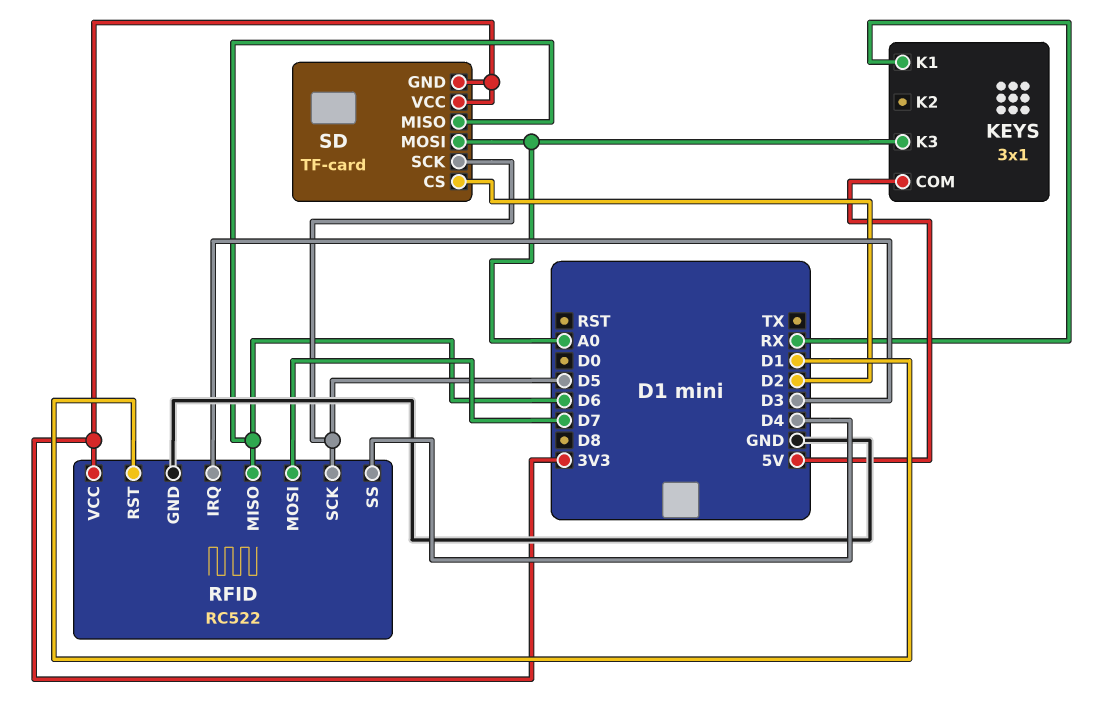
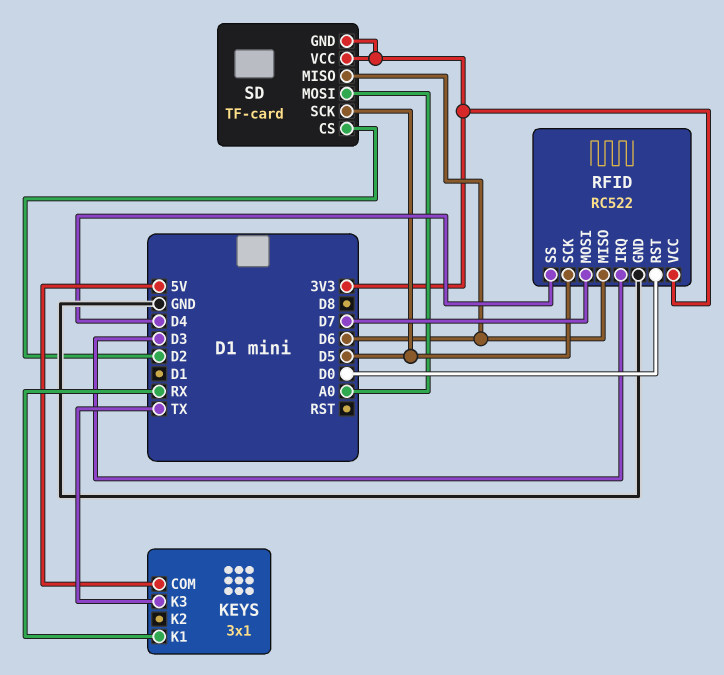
KEYS pin K3: A0 -> TX
RFID pin RST: D1 -> D0

